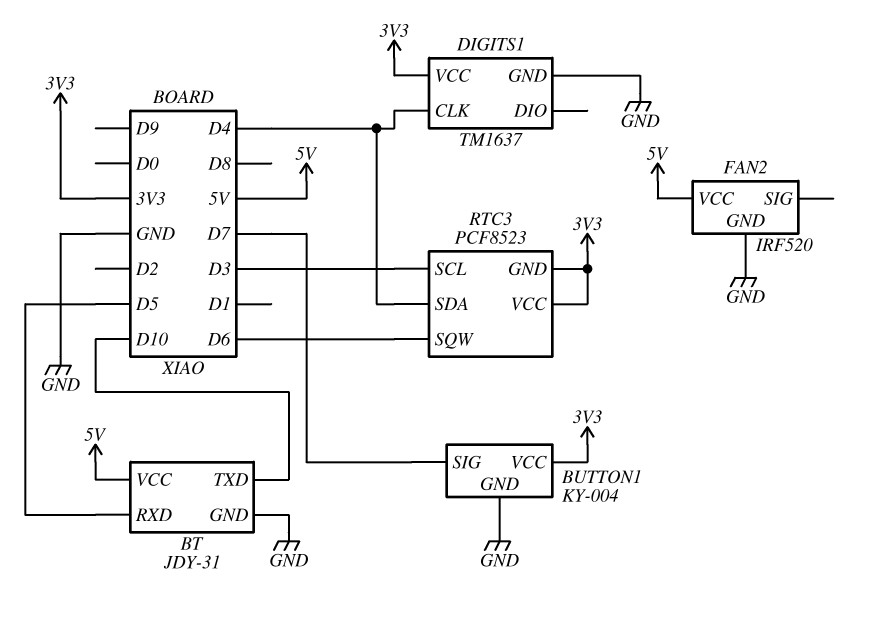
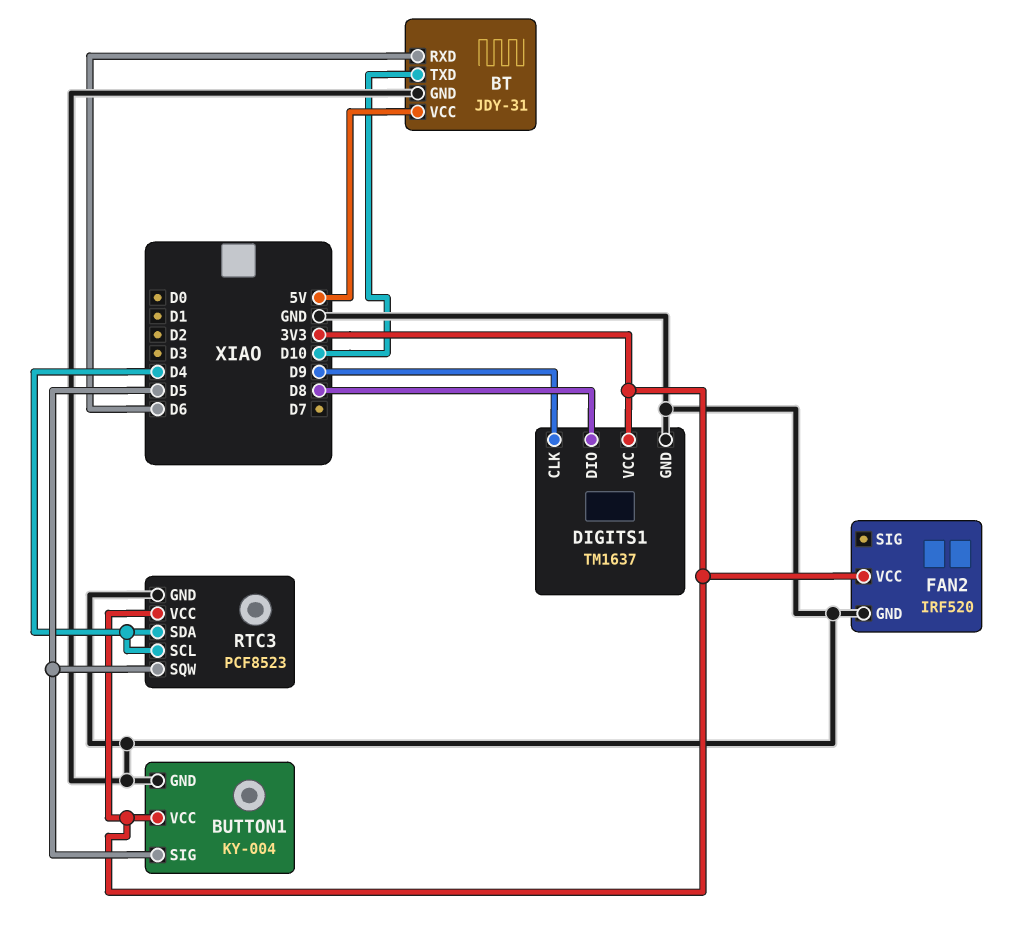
BT pin RXD: D5 -> D6
BUTTON1 pin SIG: D7 -> D5
DIGITS1 pin CLK: D4 -> D9
DIGITS1 pin DIO: none -> D8
FAN2 pin VCC: 5V -> 3V3
RTC3 pin GND: 3V3 -> GND
RTC3 pin SCL: D3 -> D4
RTC3 pin SQW: D6 -> D5

